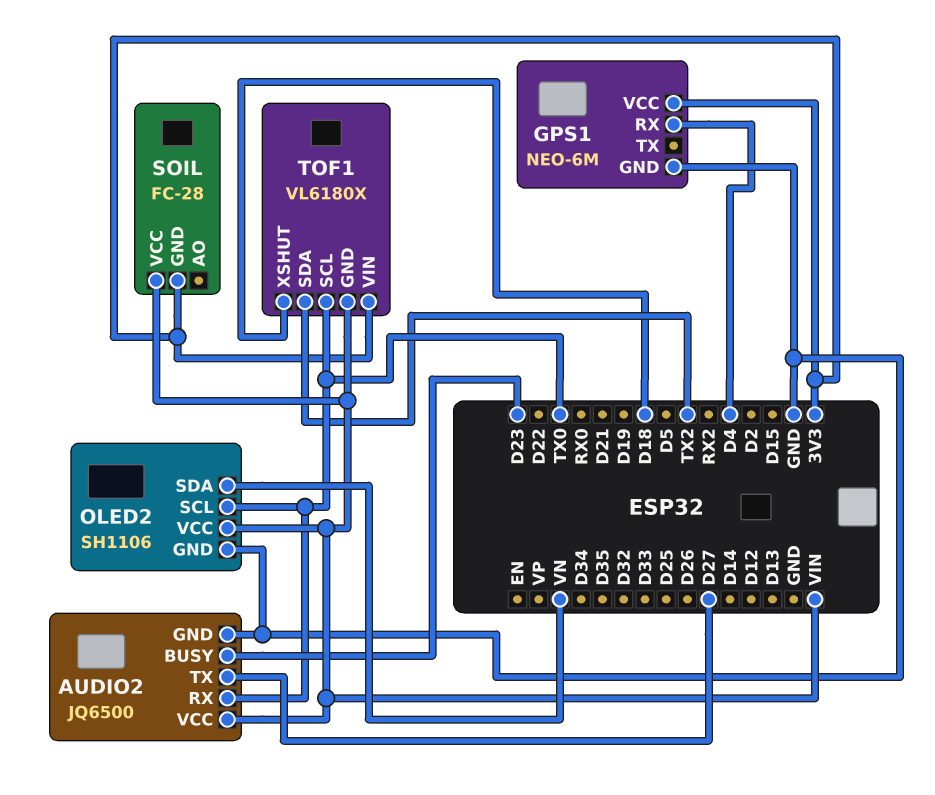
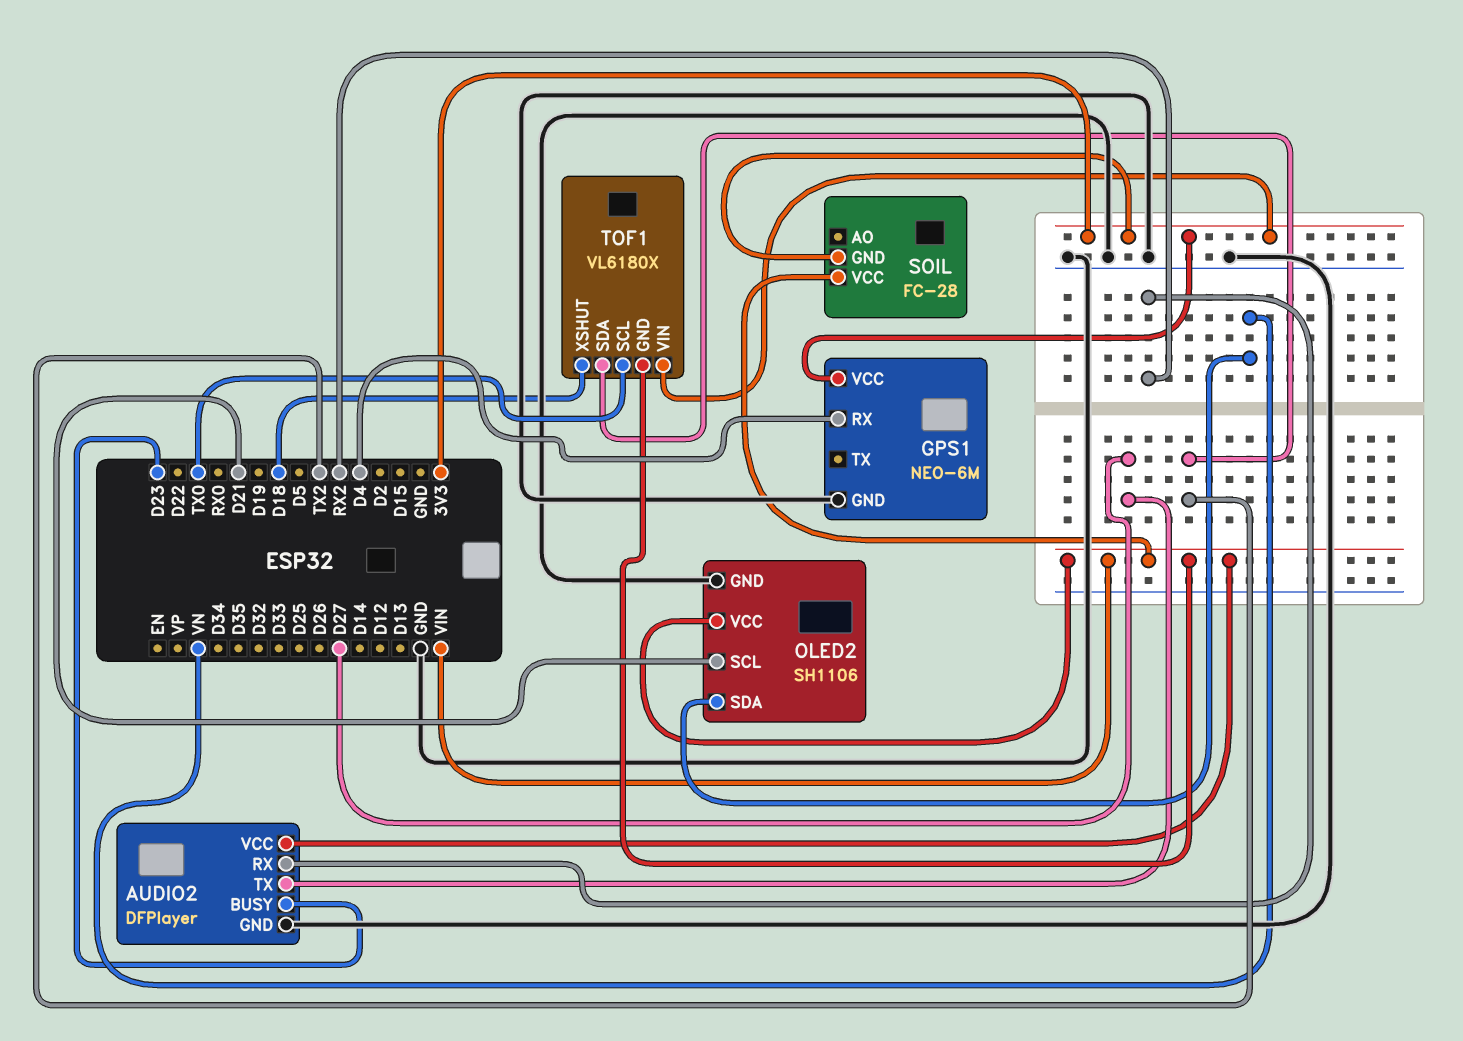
AUDIO2: JQ6500 -> DFPlayer
AUDIO2 pin RX: TX0 -> RX2
OLED2 pin SCL: TX0 -> D21

